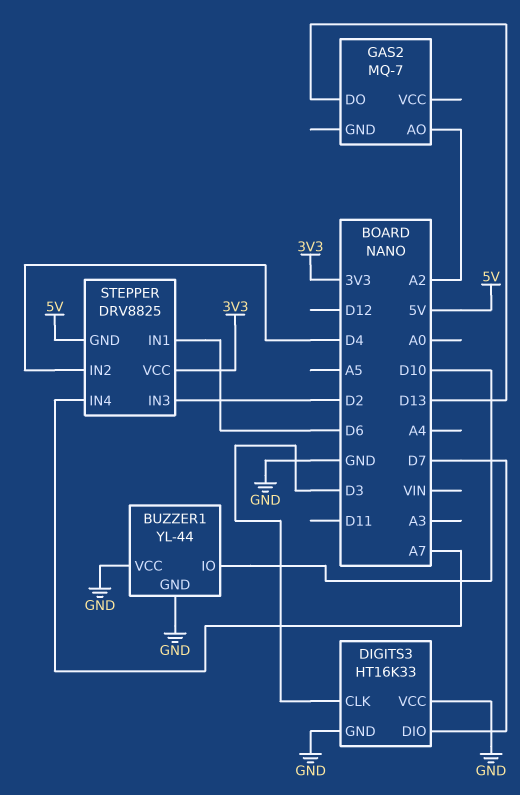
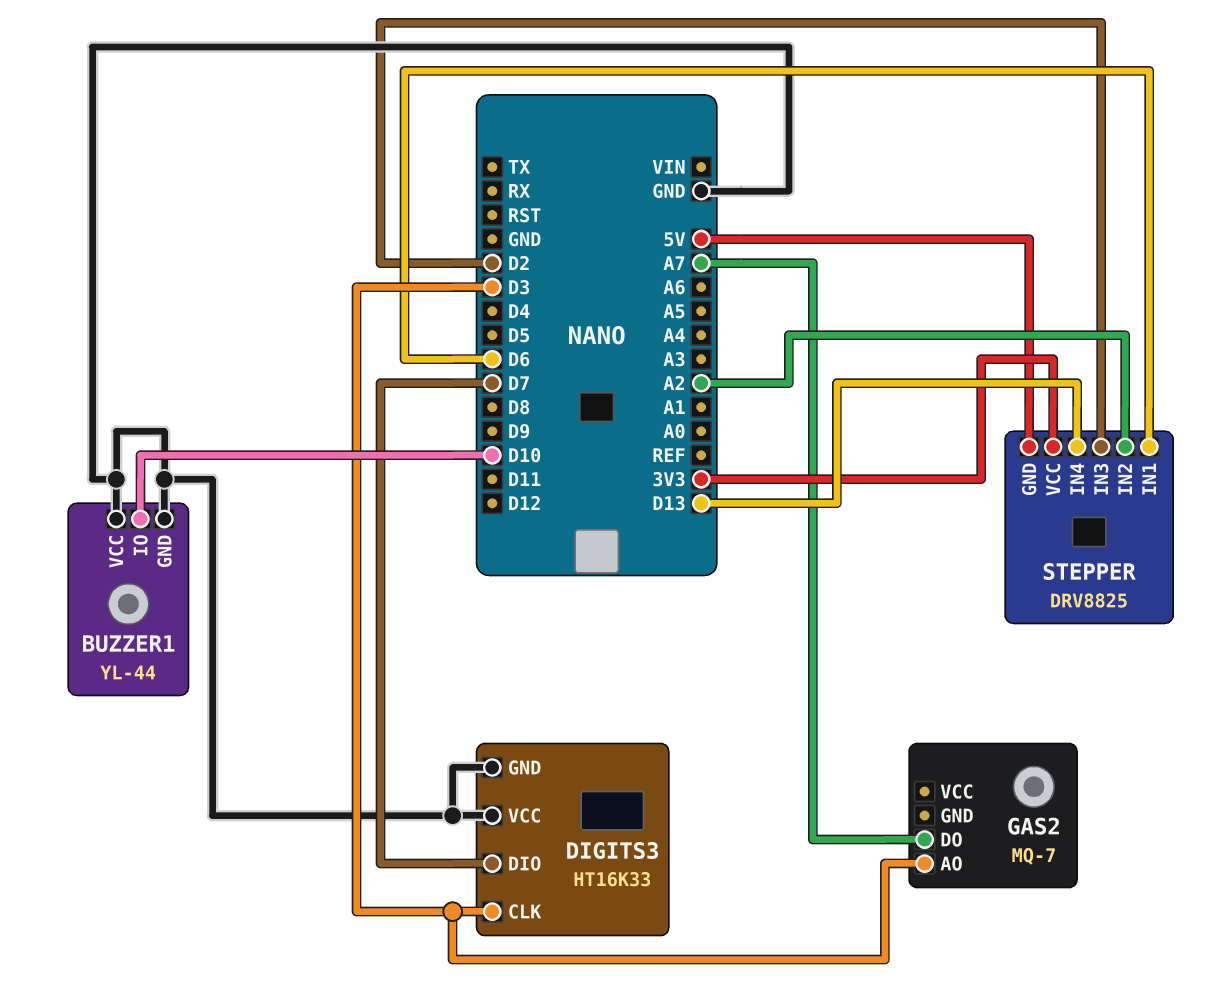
GAS2 pin AO: A2 -> D3
GAS2 pin DO: D13 -> A7
STEPPER pin IN2: D4 -> A2
STEPPER pin IN4: A7 -> D13

